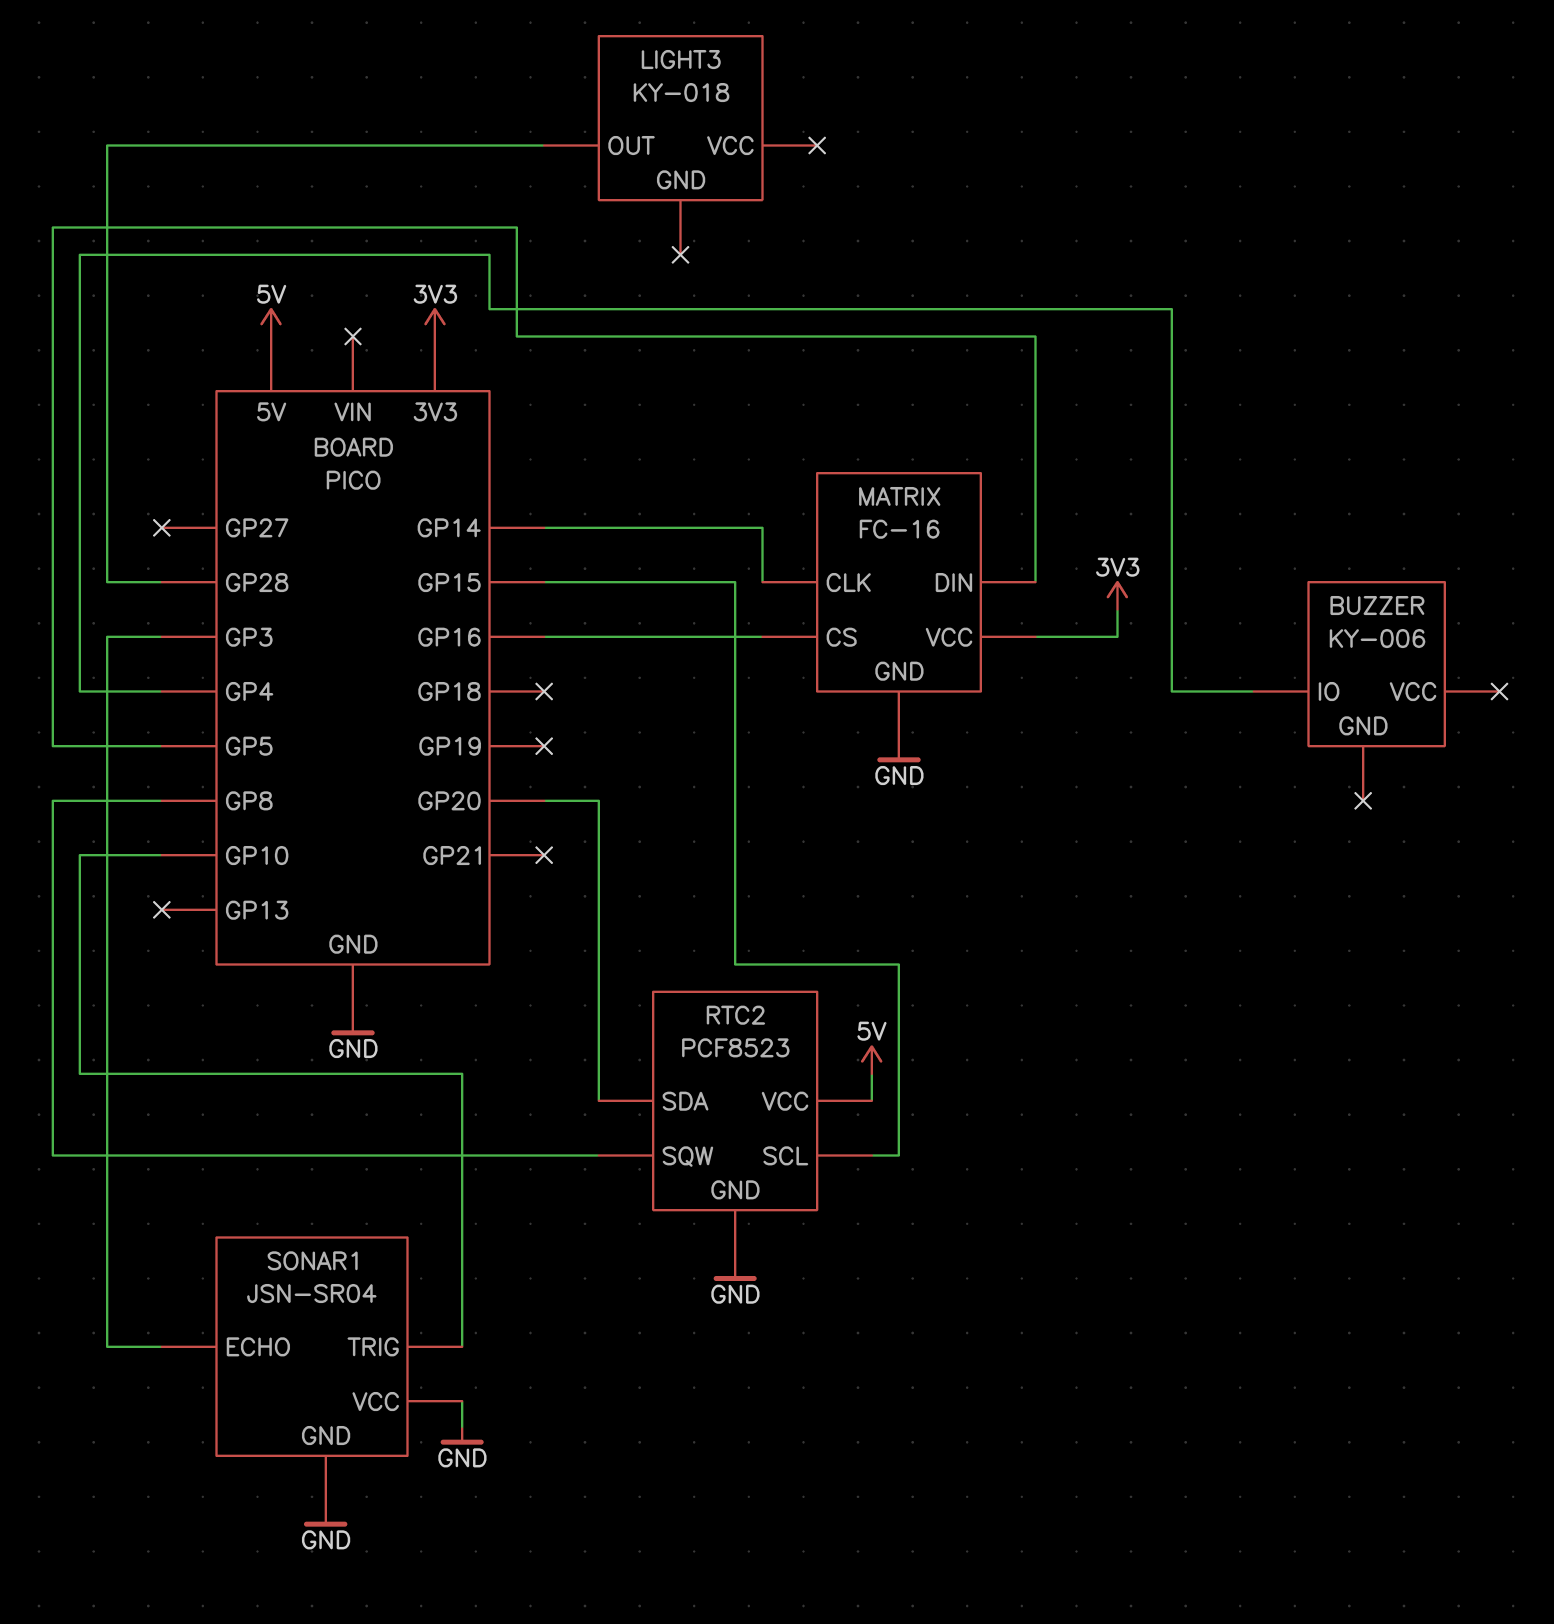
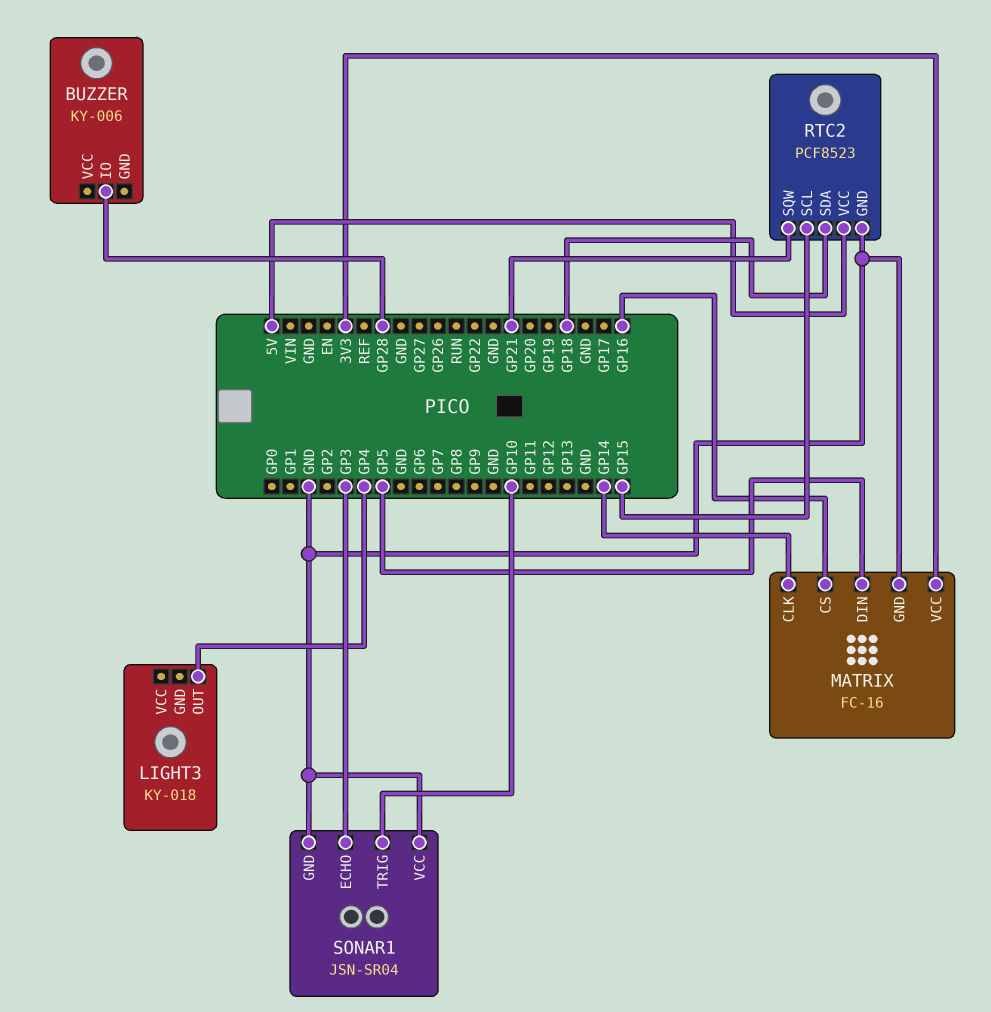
BUZZER pin IO: GP4 -> GP28
LIGHT3 pin OUT: GP28 -> GP4
RTC2 pin SDA: GP20 -> GP18
RTC2 pin SQW: GP8 -> GP21

